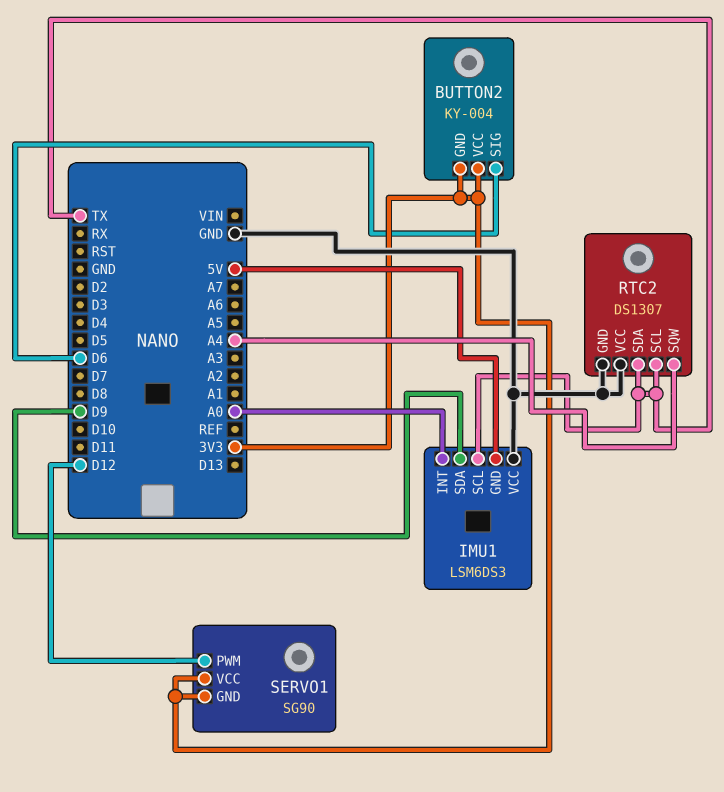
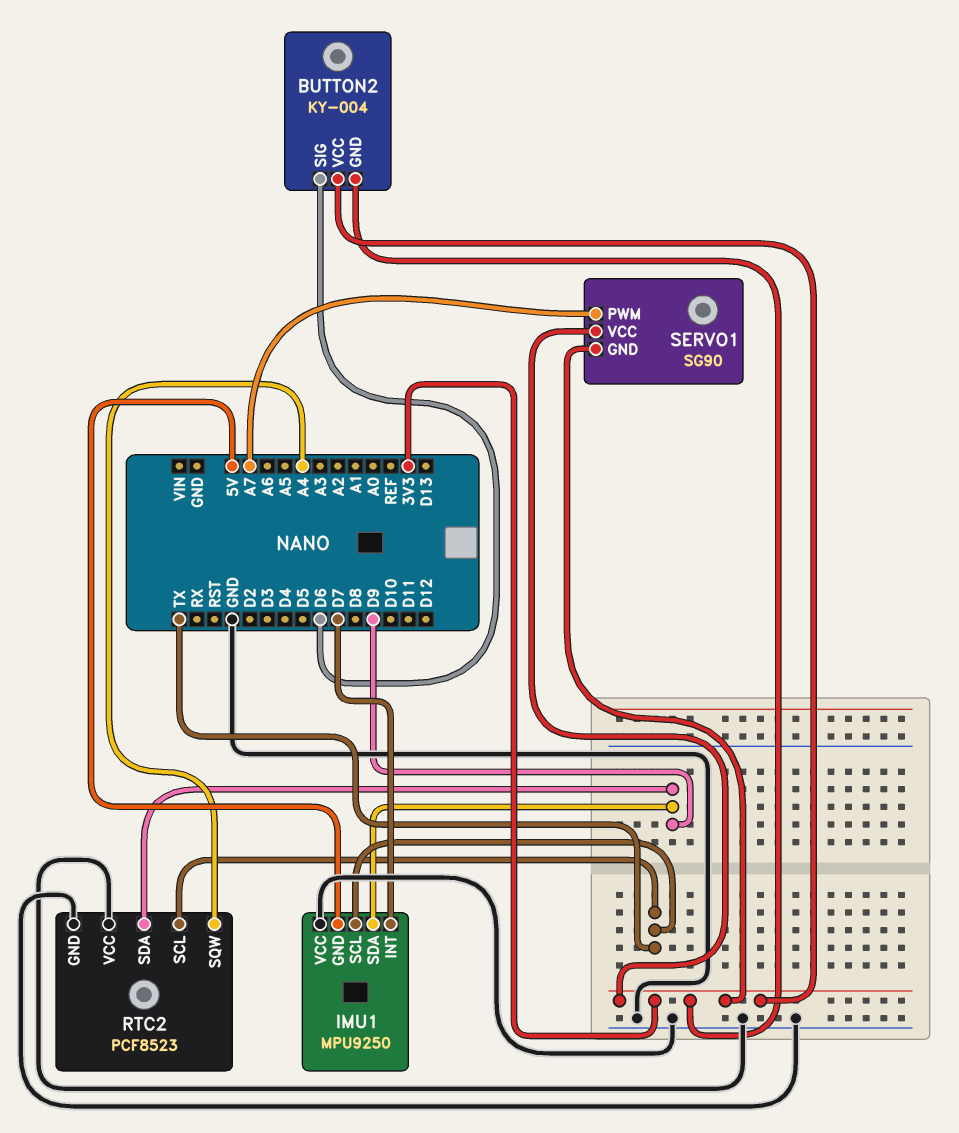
IMU1: LSM6DS3 -> MPU9250
IMU1 pin INT: A0 -> D7
RTC2: DS1307 -> PCF8523
RTC2 pin SDA: TX -> D9
SERVO1 pin PWM: D12 -> A7

